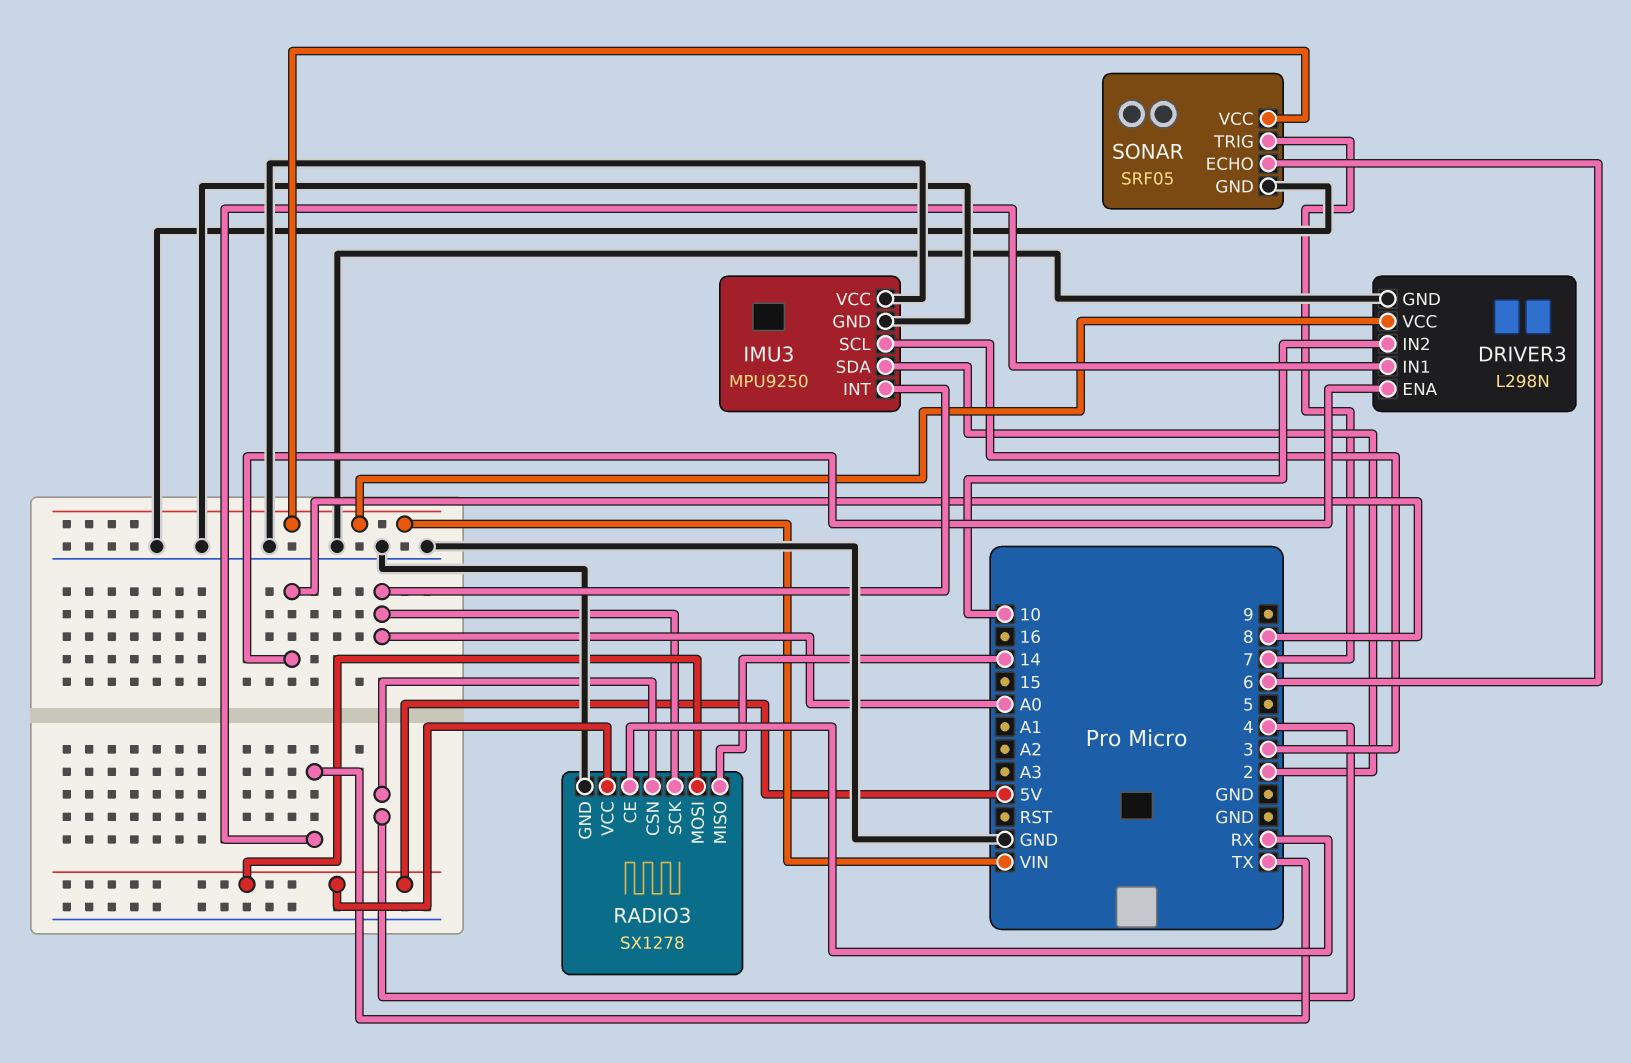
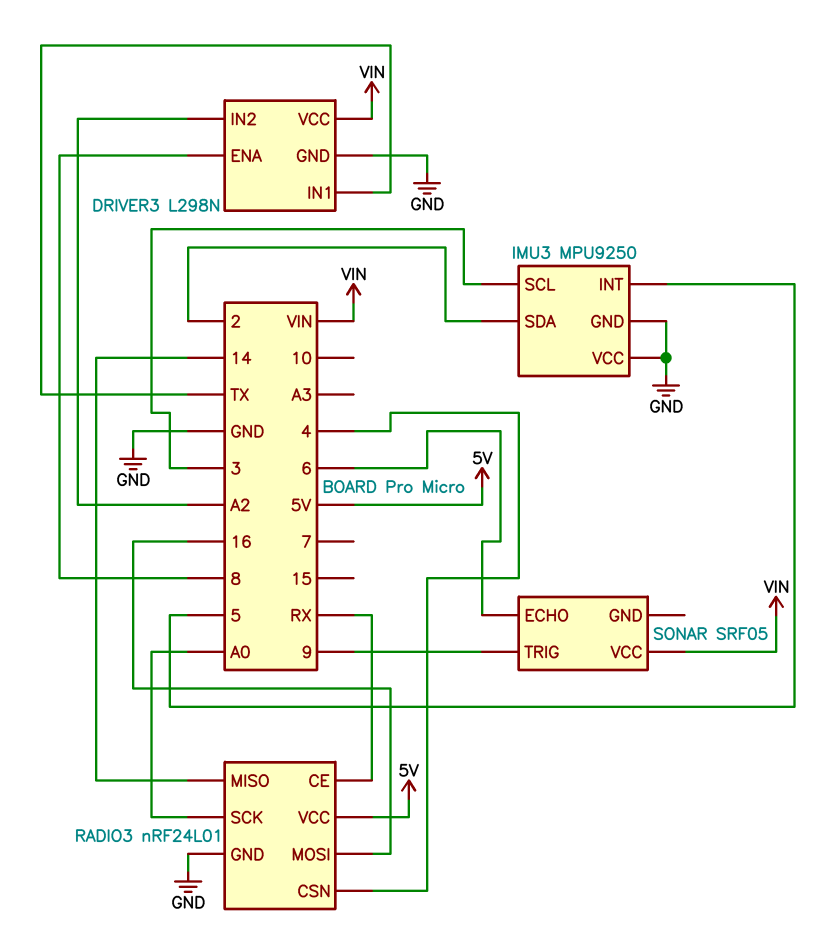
DRIVER3 pin IN2: 10 -> A2
IMU3 pin INT: A0 -> 5
RADIO3: SX1278 -> nRF24L01
RADIO3 pin MOSI: 5V -> 16
SONAR pin GND: GND -> none
SONAR pin TRIG: 7 -> 9

